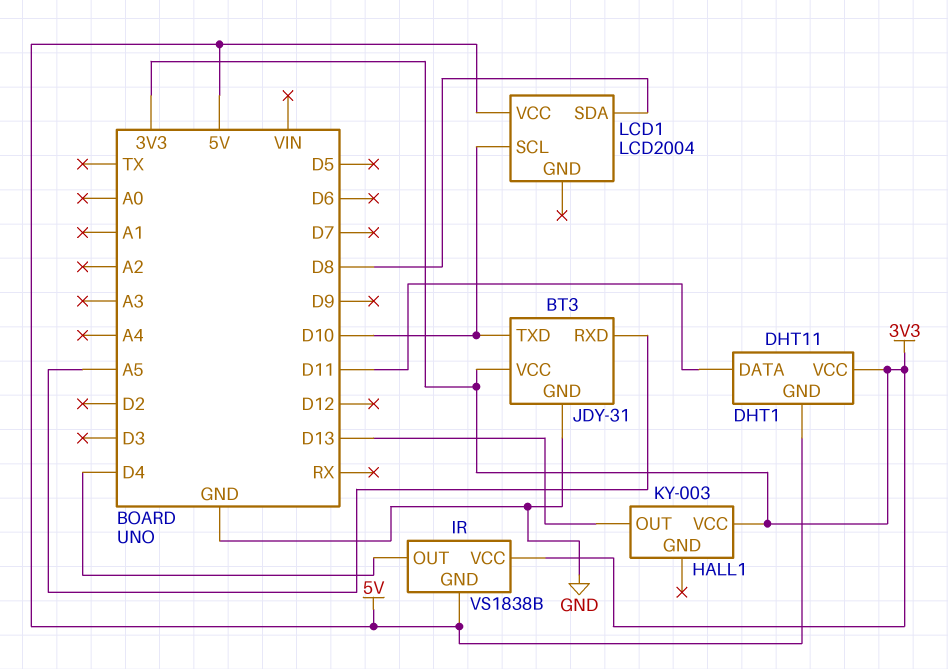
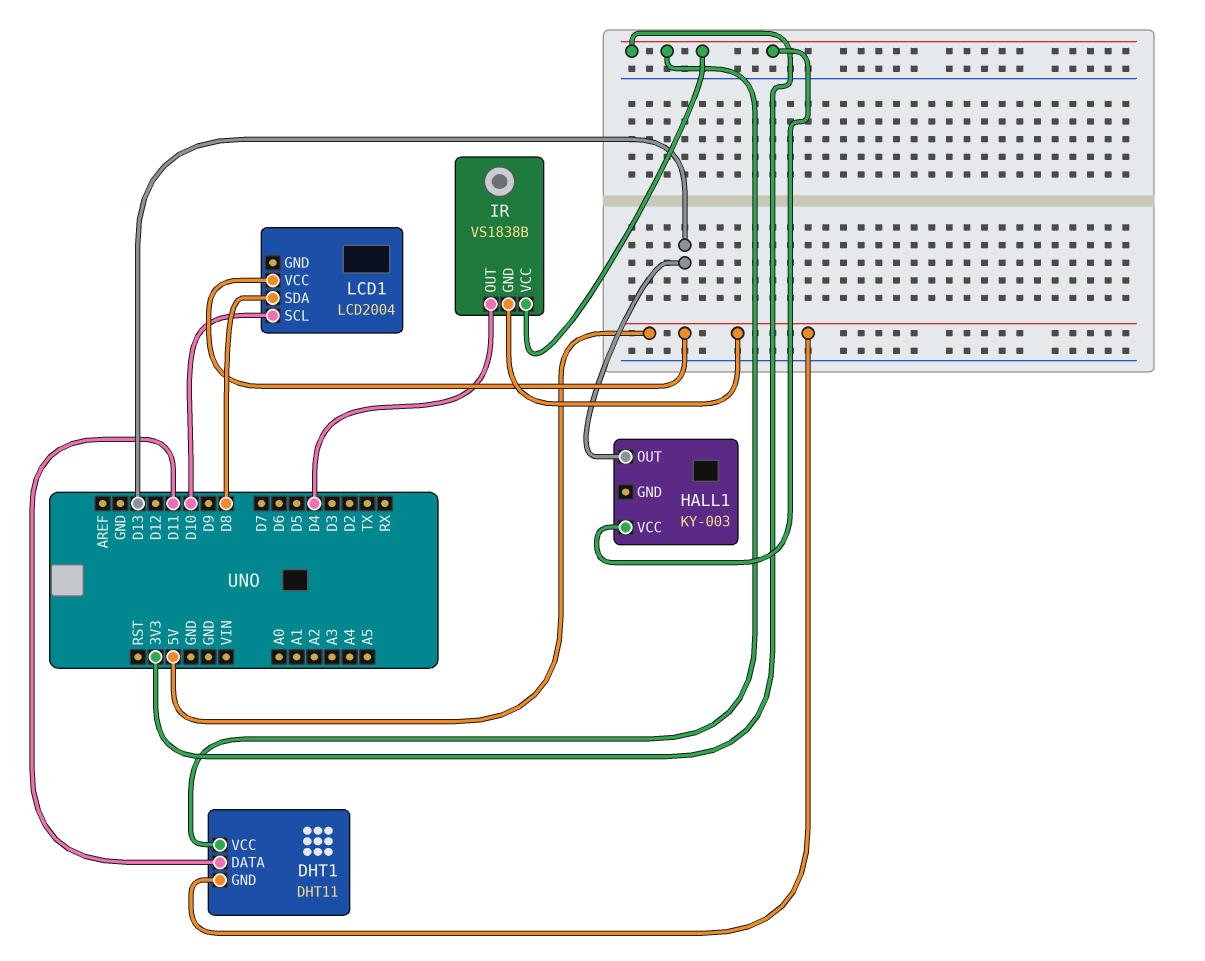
BT3: JDY-31 -> none
BT3 pin GND: GND -> none
BT3 pin RXD: A5 -> none
BT3 pin TXD: D10 -> none
BT3 pin VCC: 3V3 -> none

